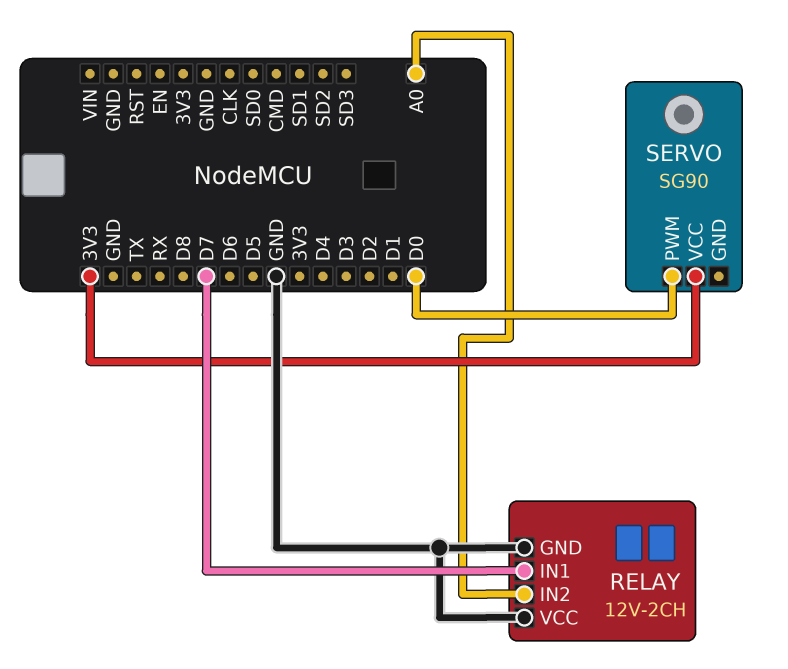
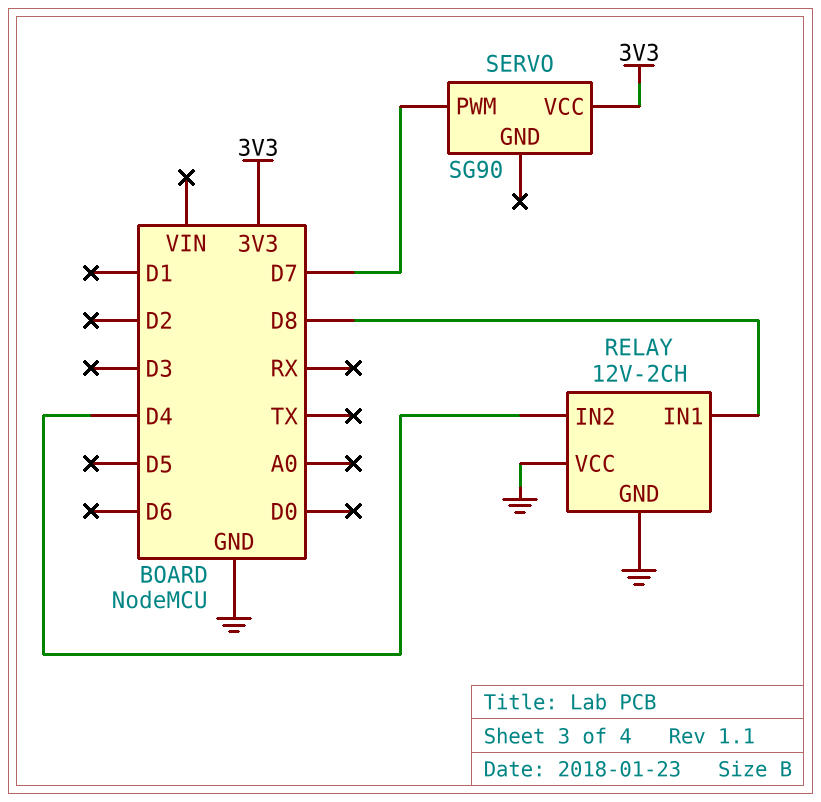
RELAY pin IN1: D7 -> D8
RELAY pin IN2: A0 -> D4
SERVO pin PWM: D0 -> D7

